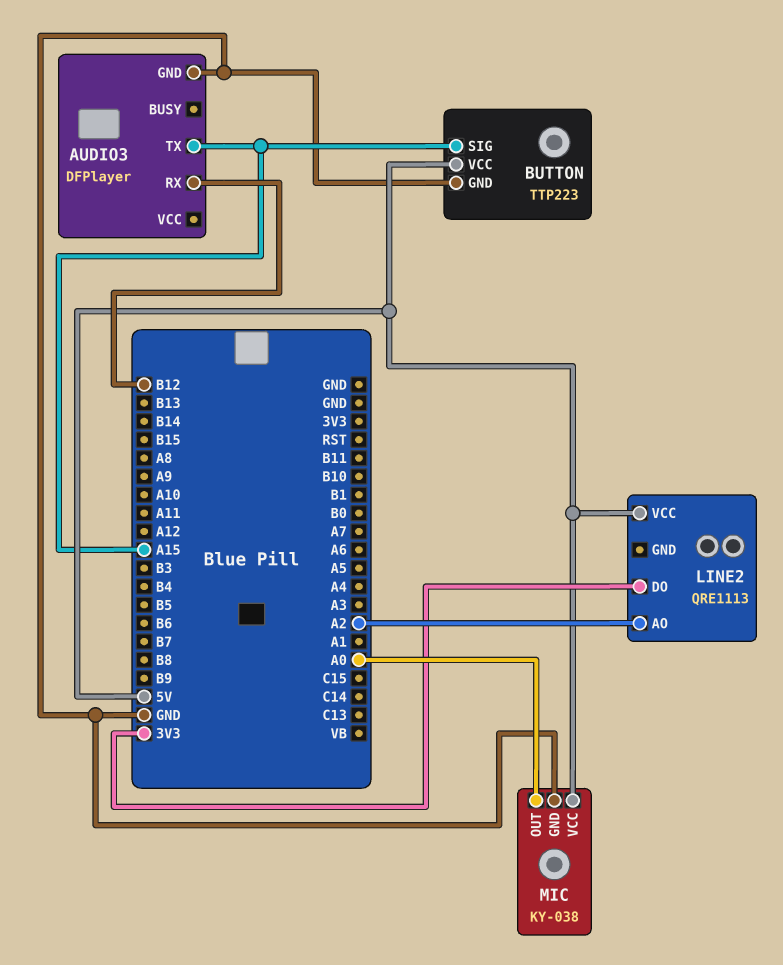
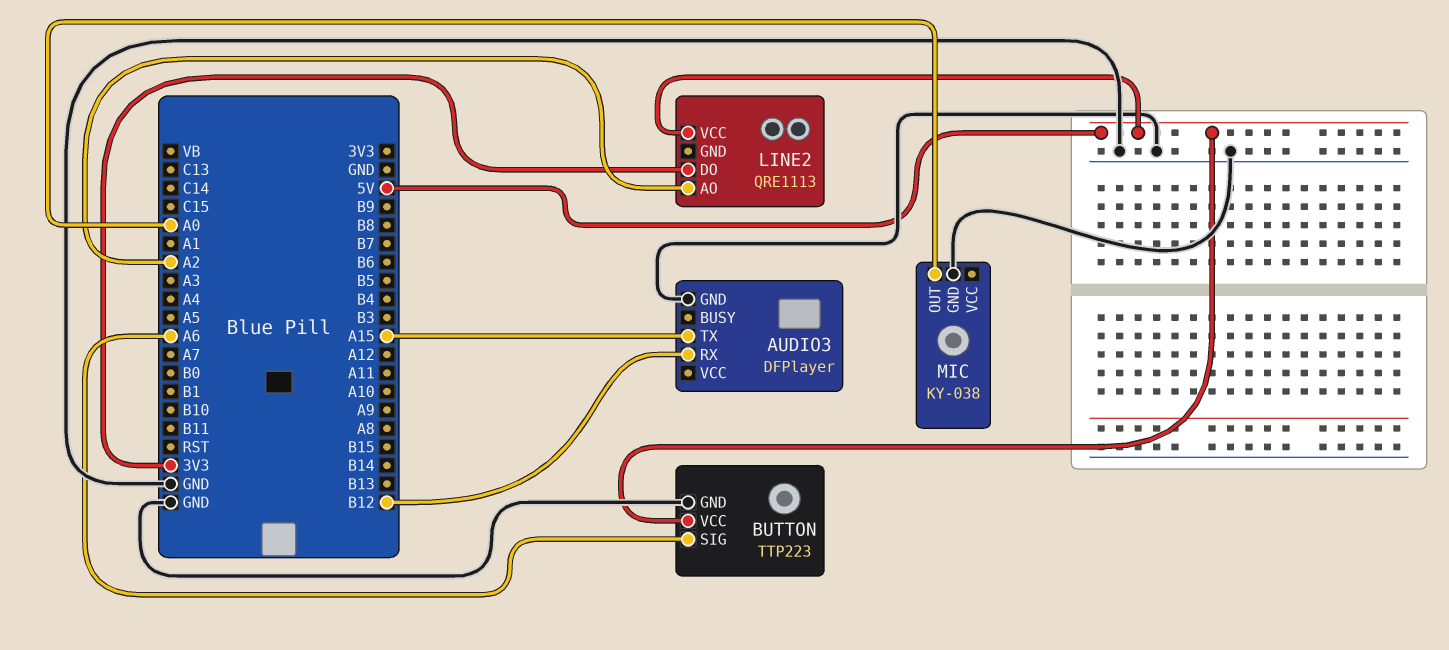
BUTTON pin SIG: A15 -> A6
MIC pin VCC: 5V -> none

